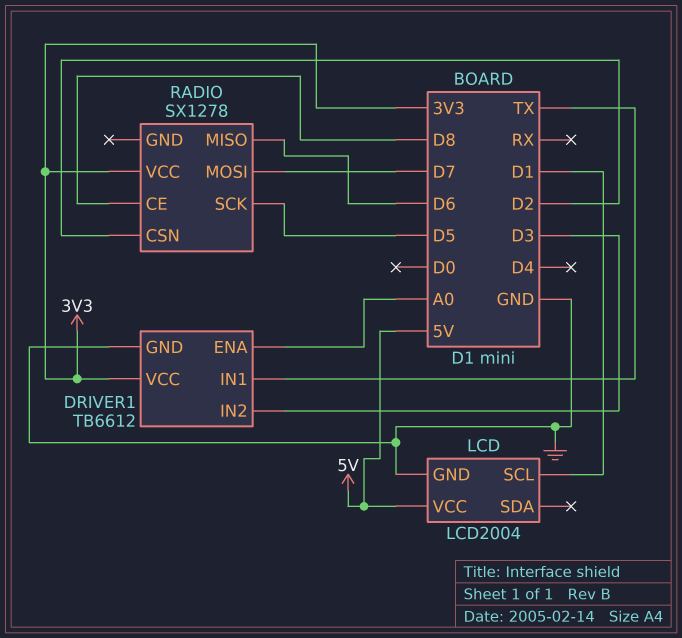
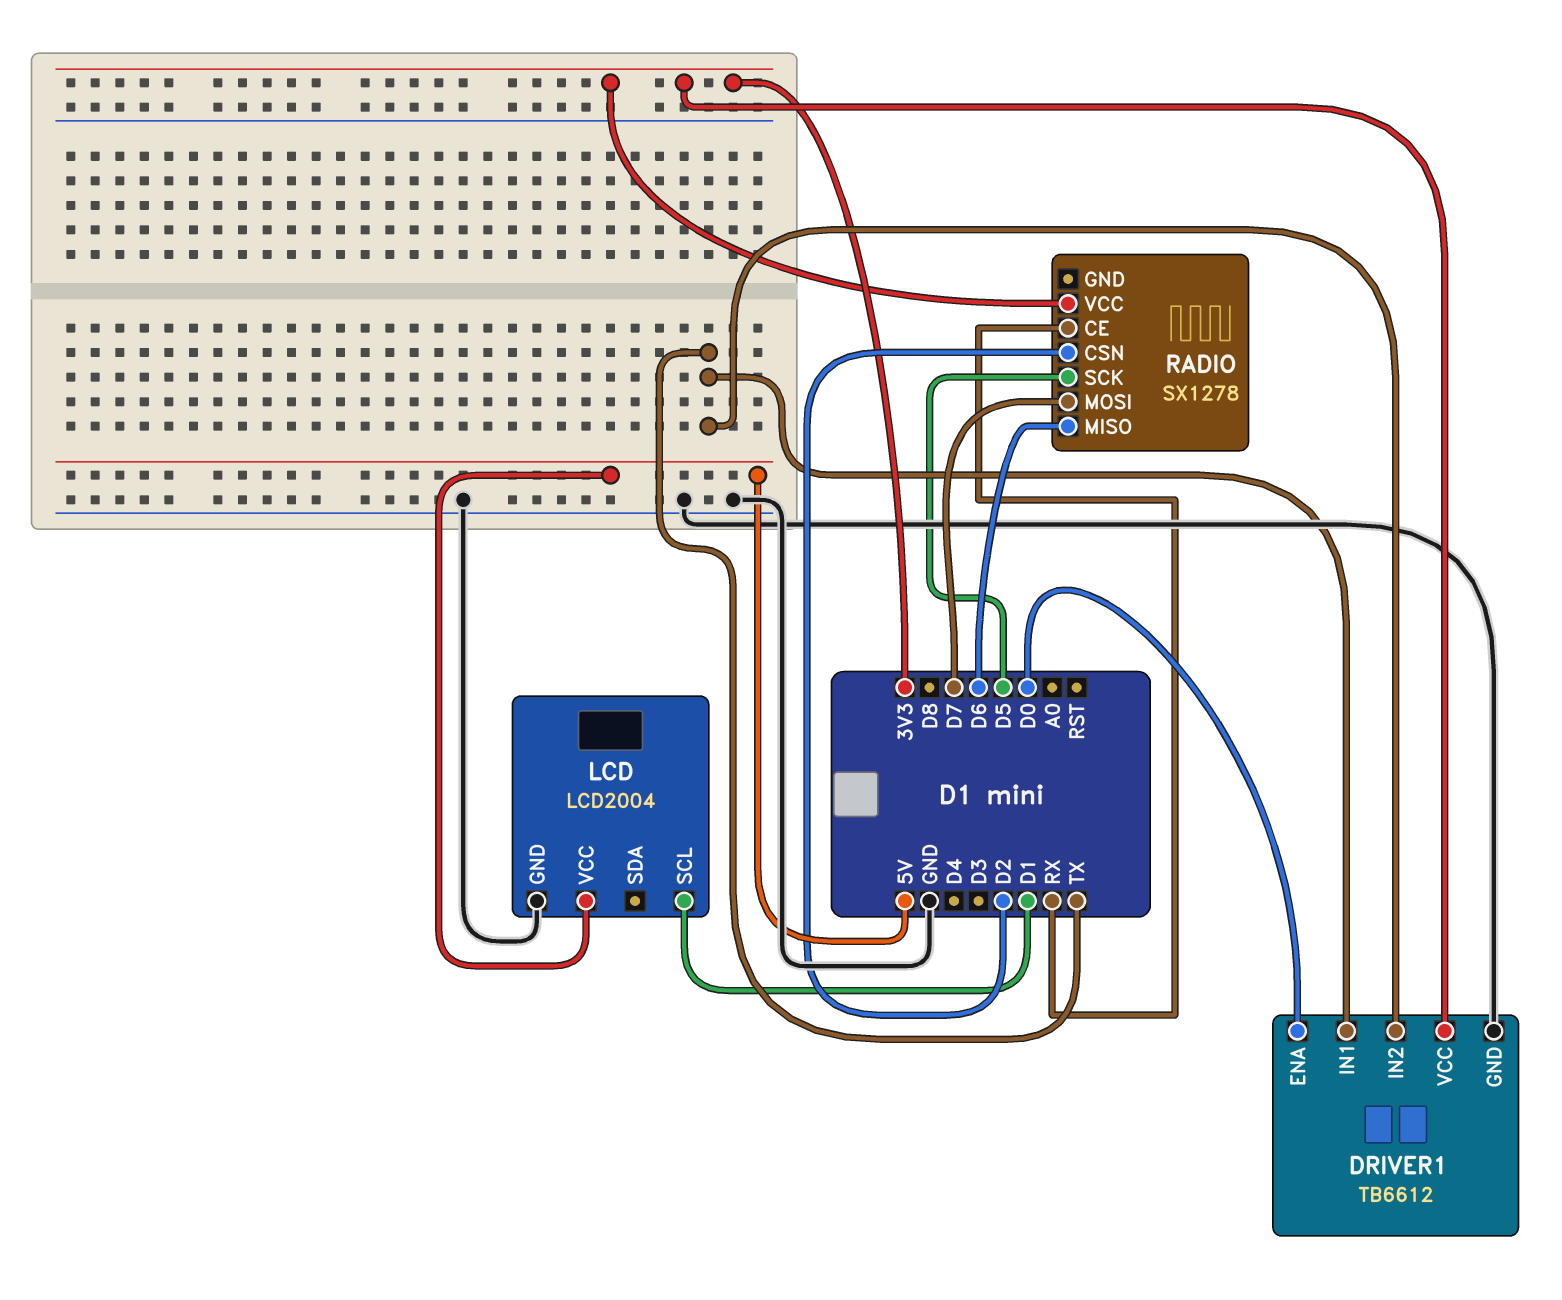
DRIVER1 pin ENA: A0 -> D0
DRIVER1 pin IN2: D3 -> TX
RADIO pin CE: D8 -> RX

